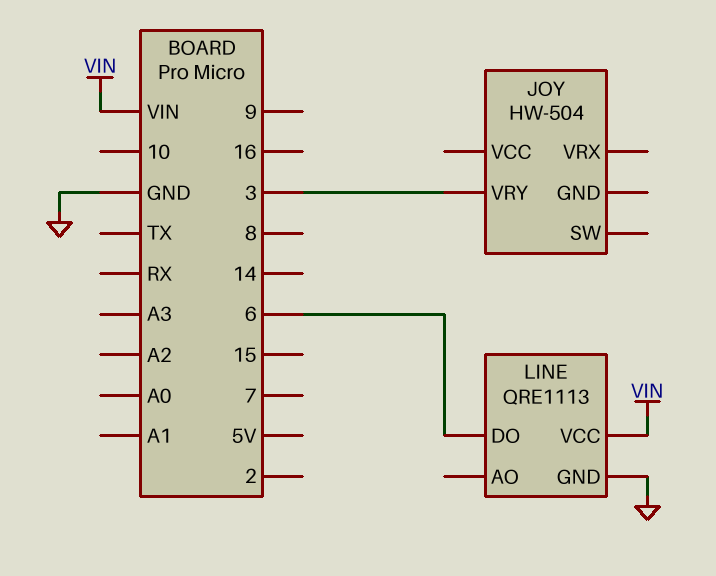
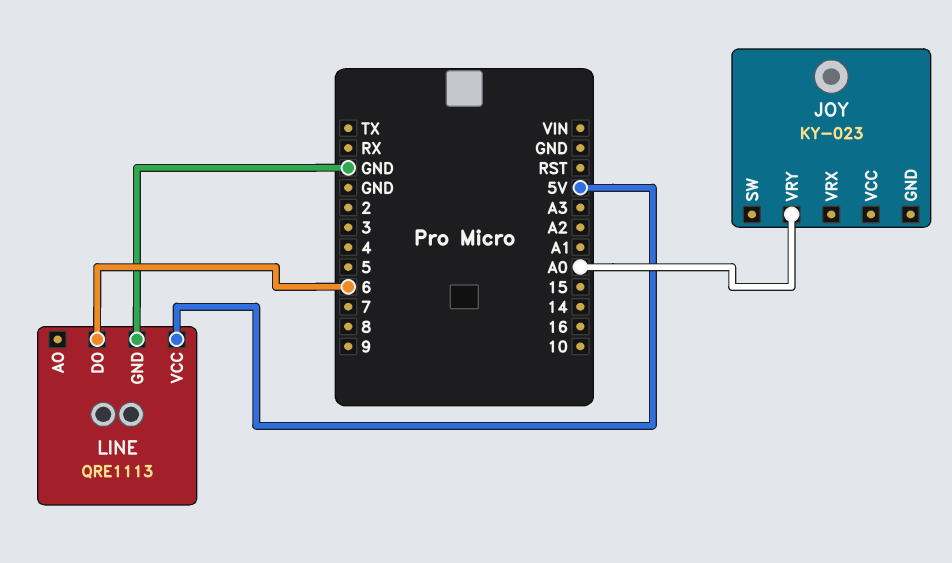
JOY: HW-504 -> KY-023
JOY pin VRY: 3 -> A0
LINE pin VCC: VIN -> 5V

